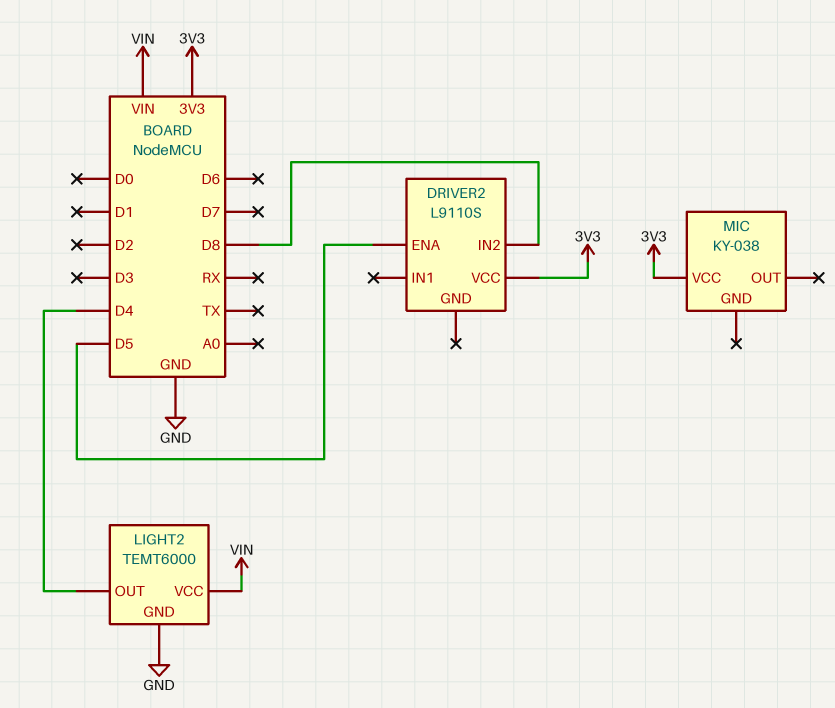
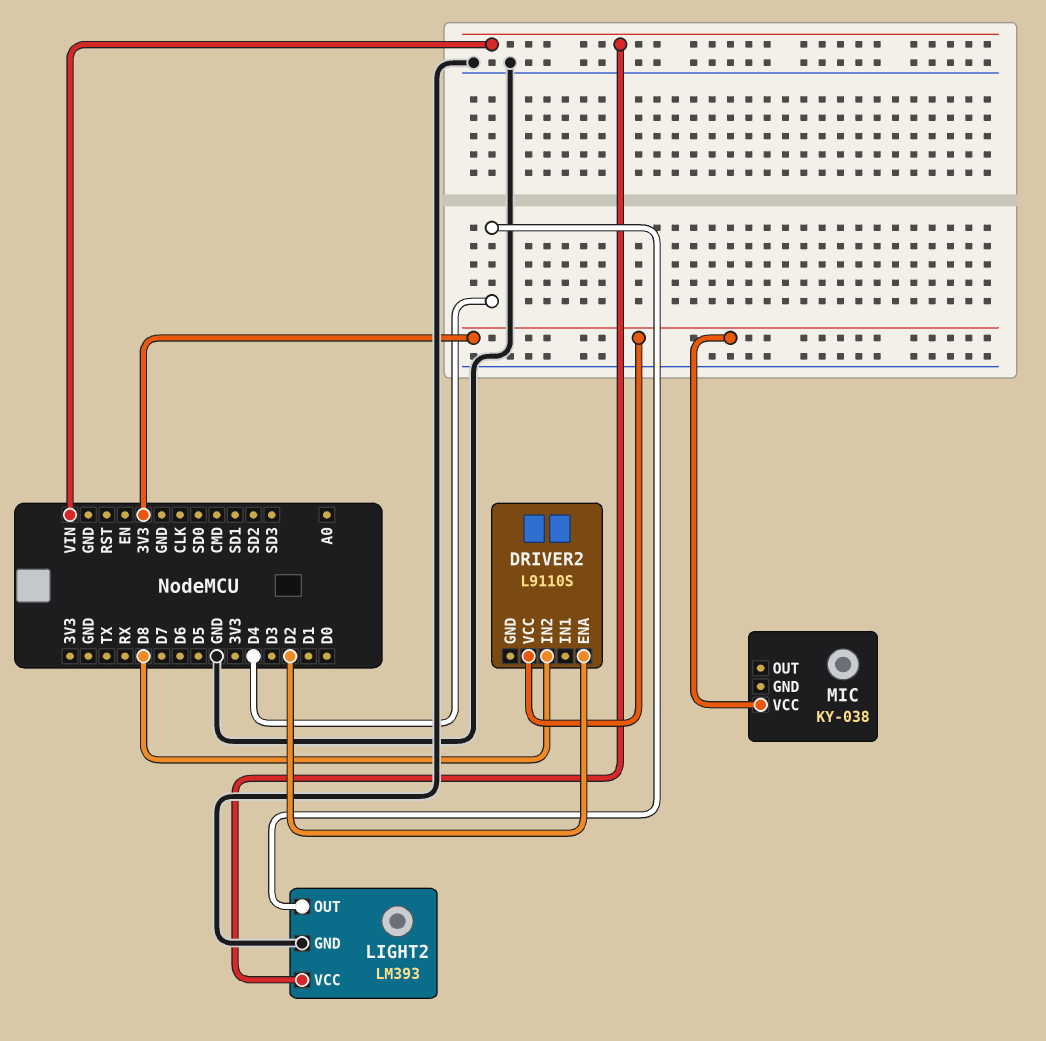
DRIVER2 pin ENA: D5 -> D2
LIGHT2: TEMT6000 -> LM393

